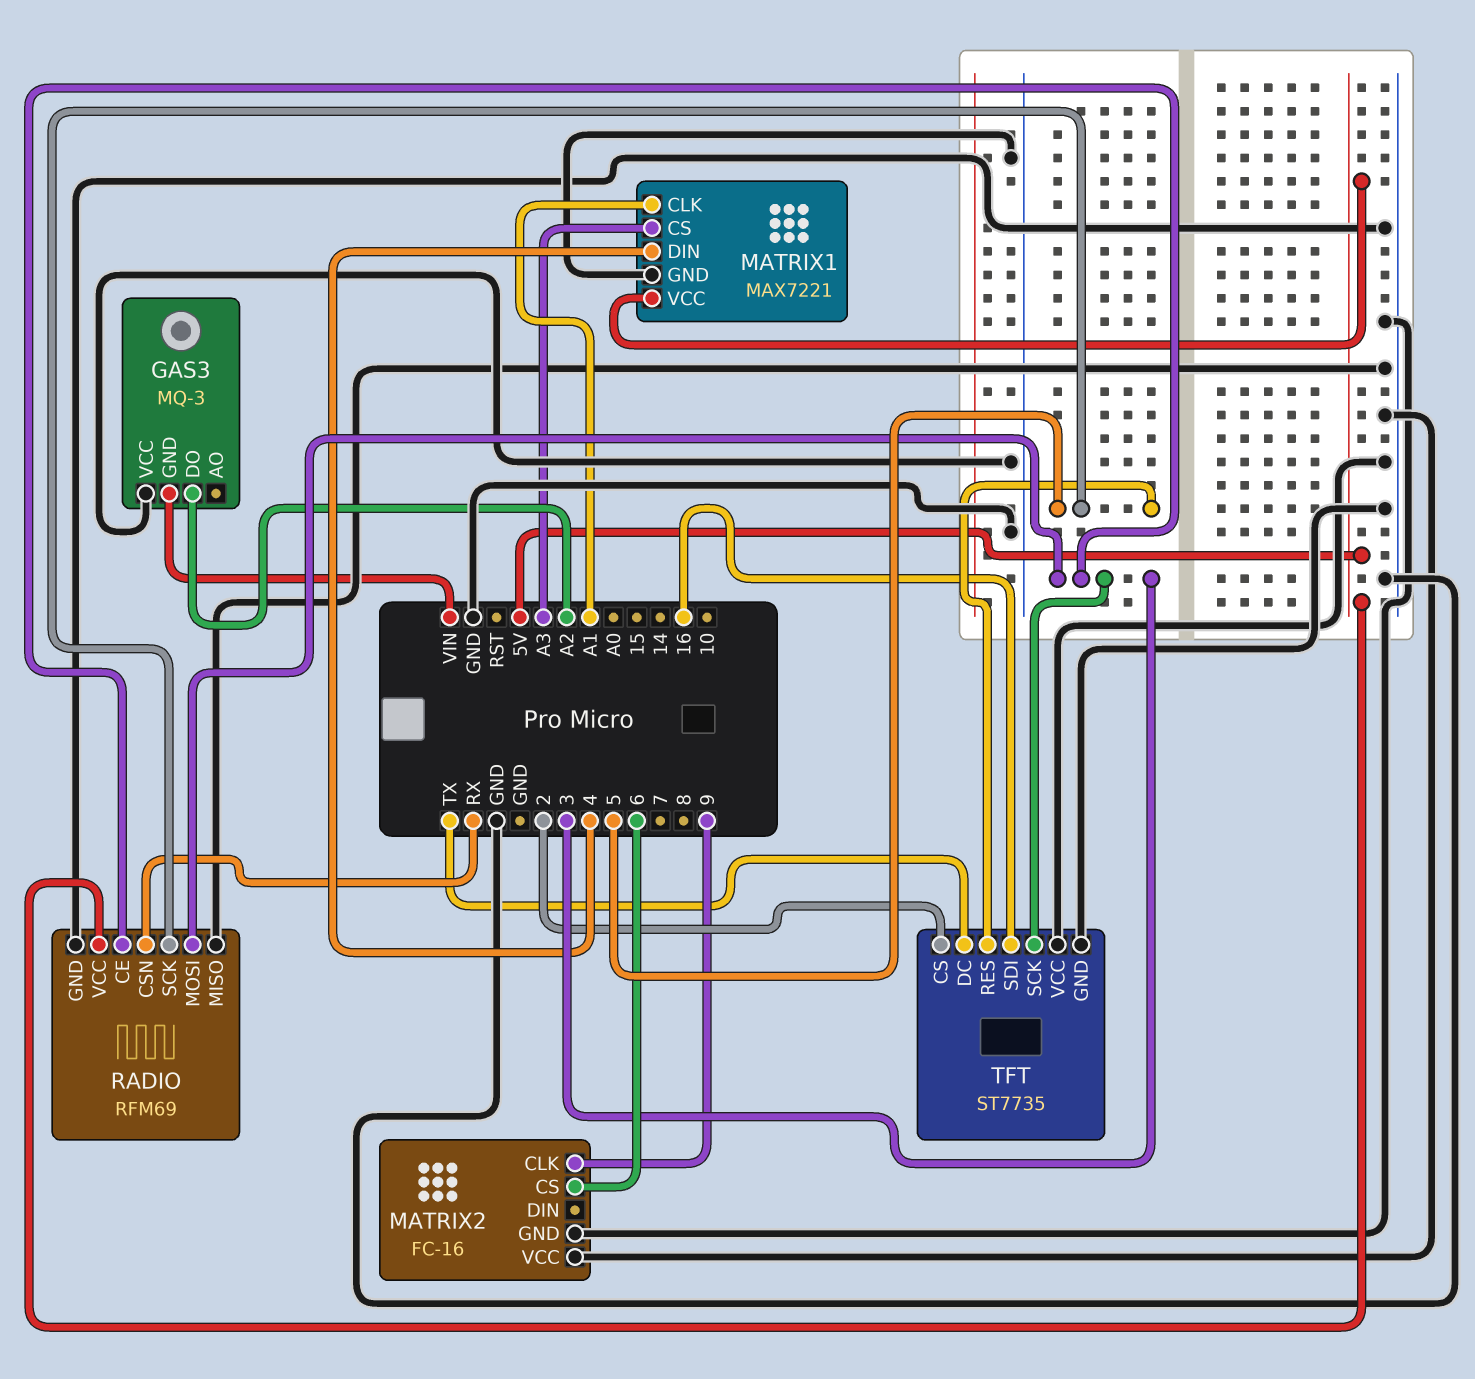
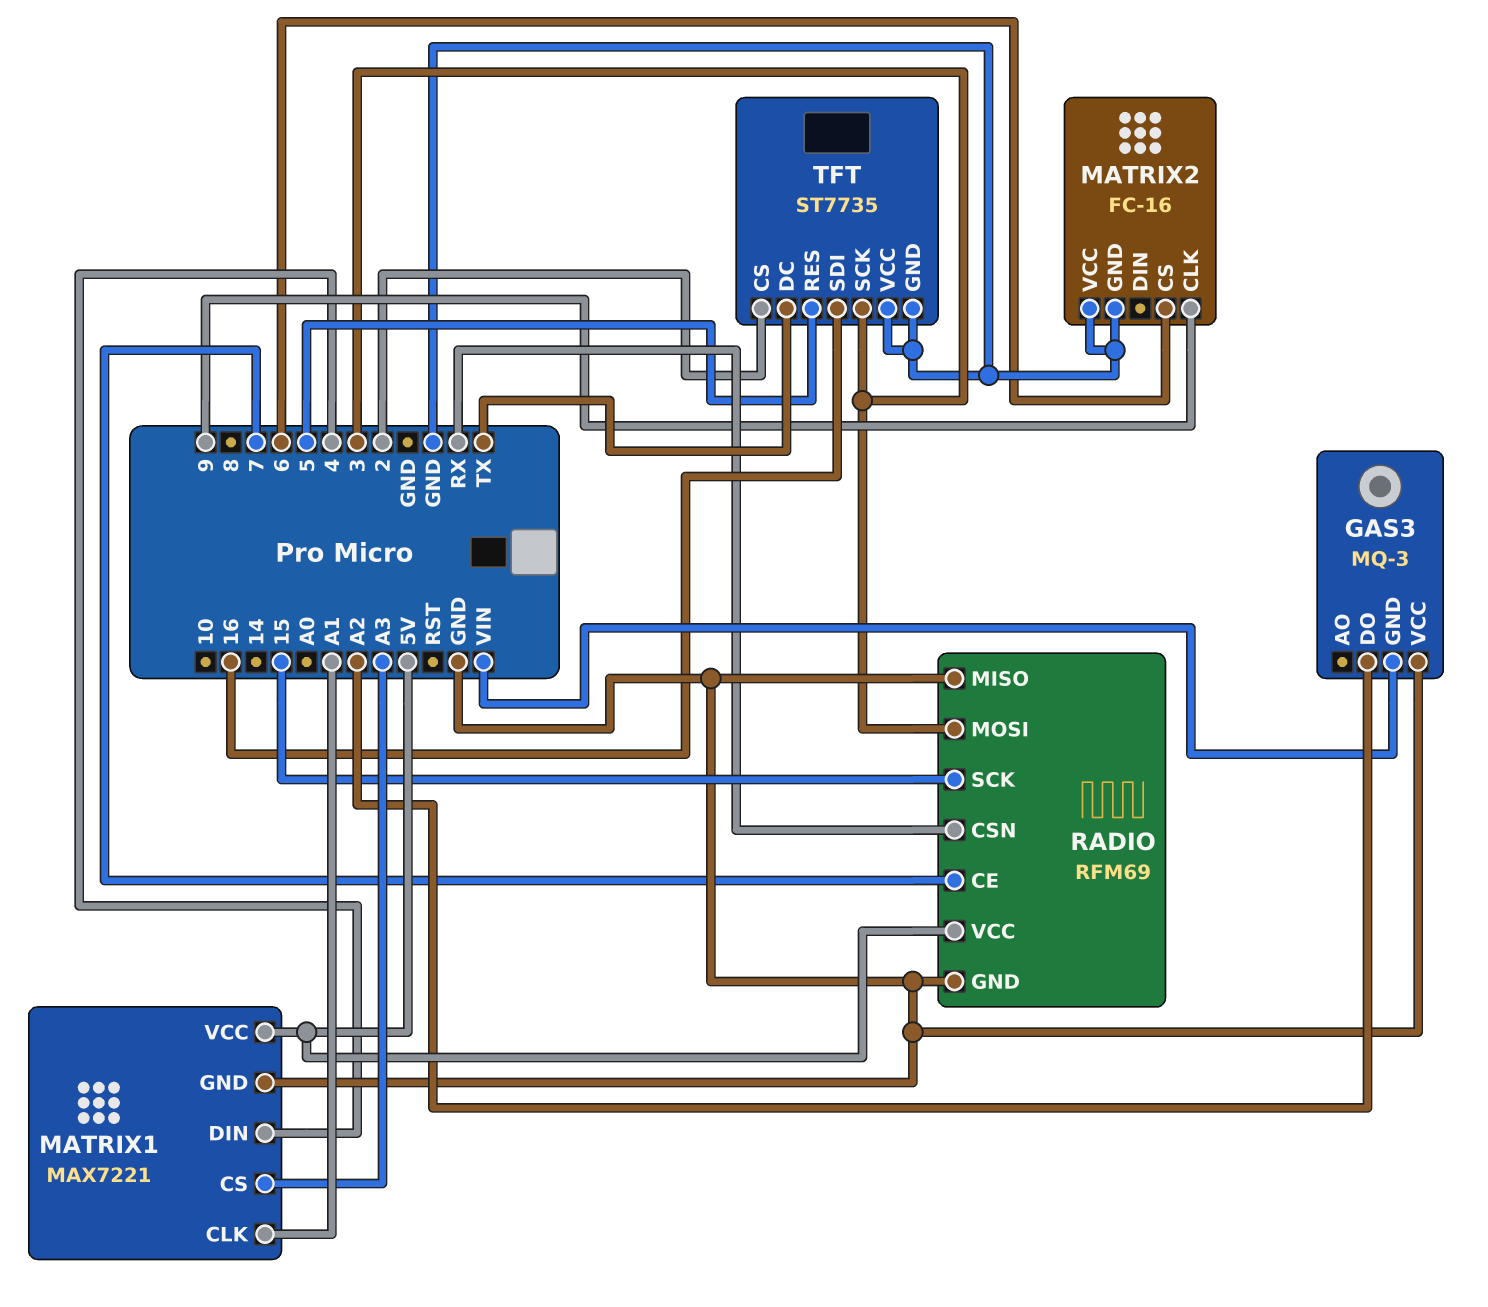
RADIO pin CE: 3 -> 7
RADIO pin SCK: 5 -> 15

